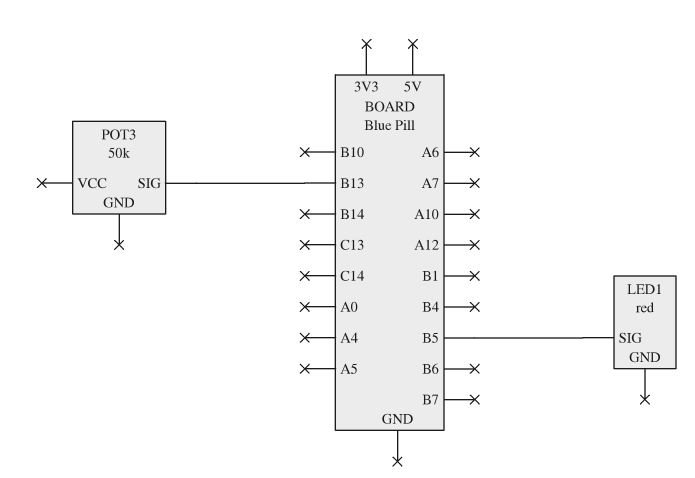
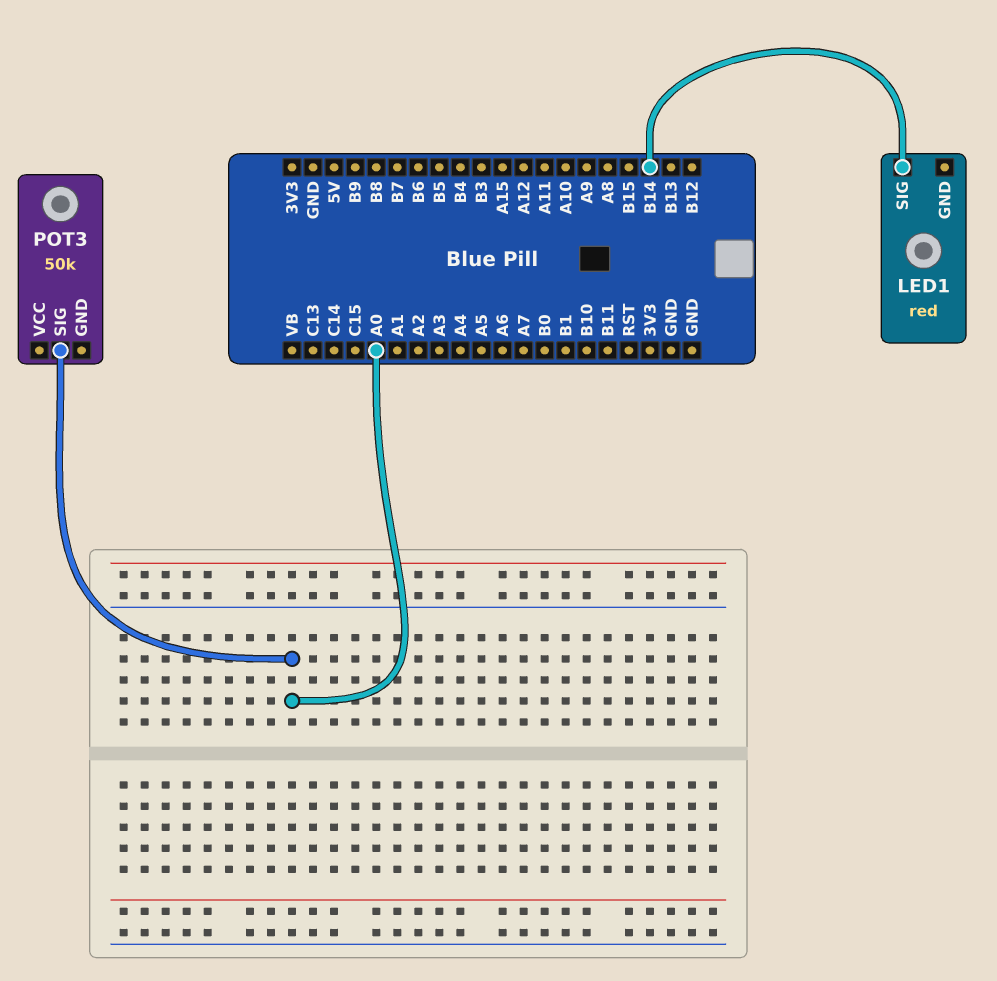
LED1 pin SIG: B5 -> B14
POT3 pin SIG: B13 -> A0

